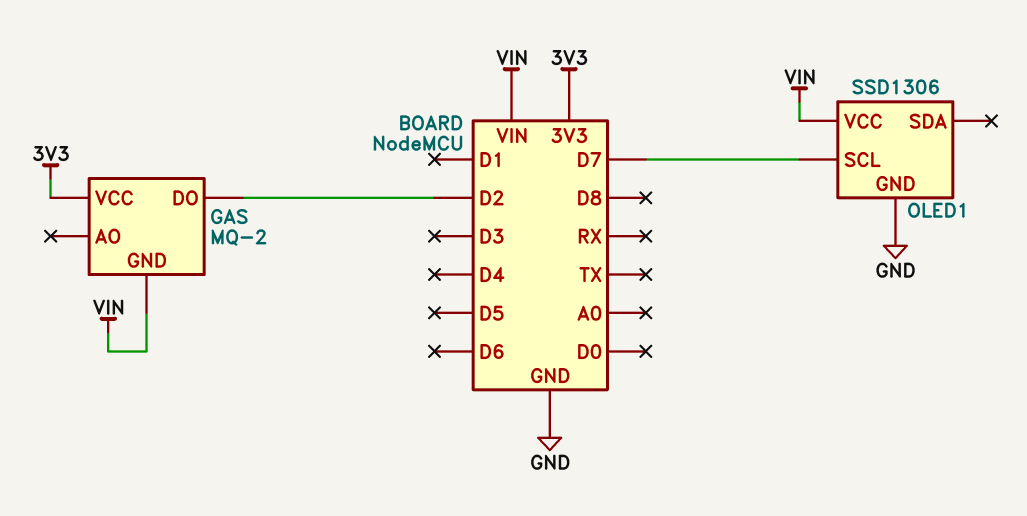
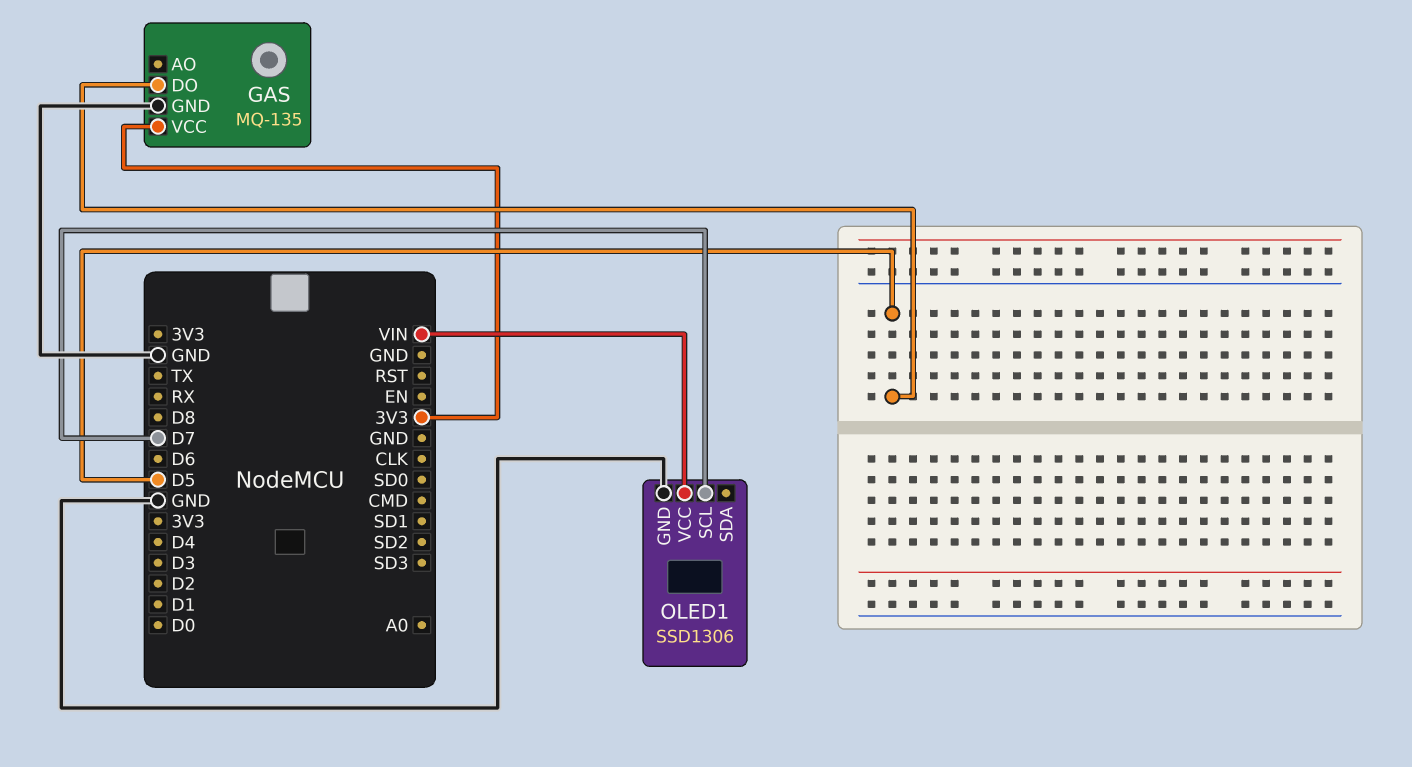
GAS: MQ-2 -> MQ-135
GAS pin DO: D2 -> D5
GAS pin GND: VIN -> GND

